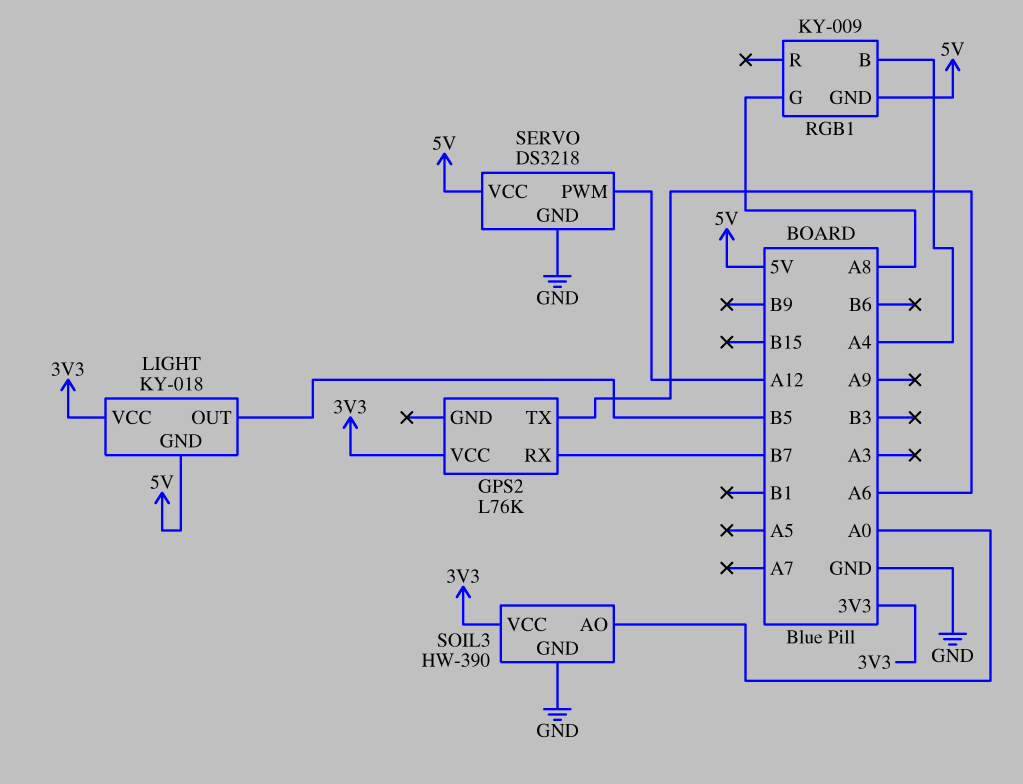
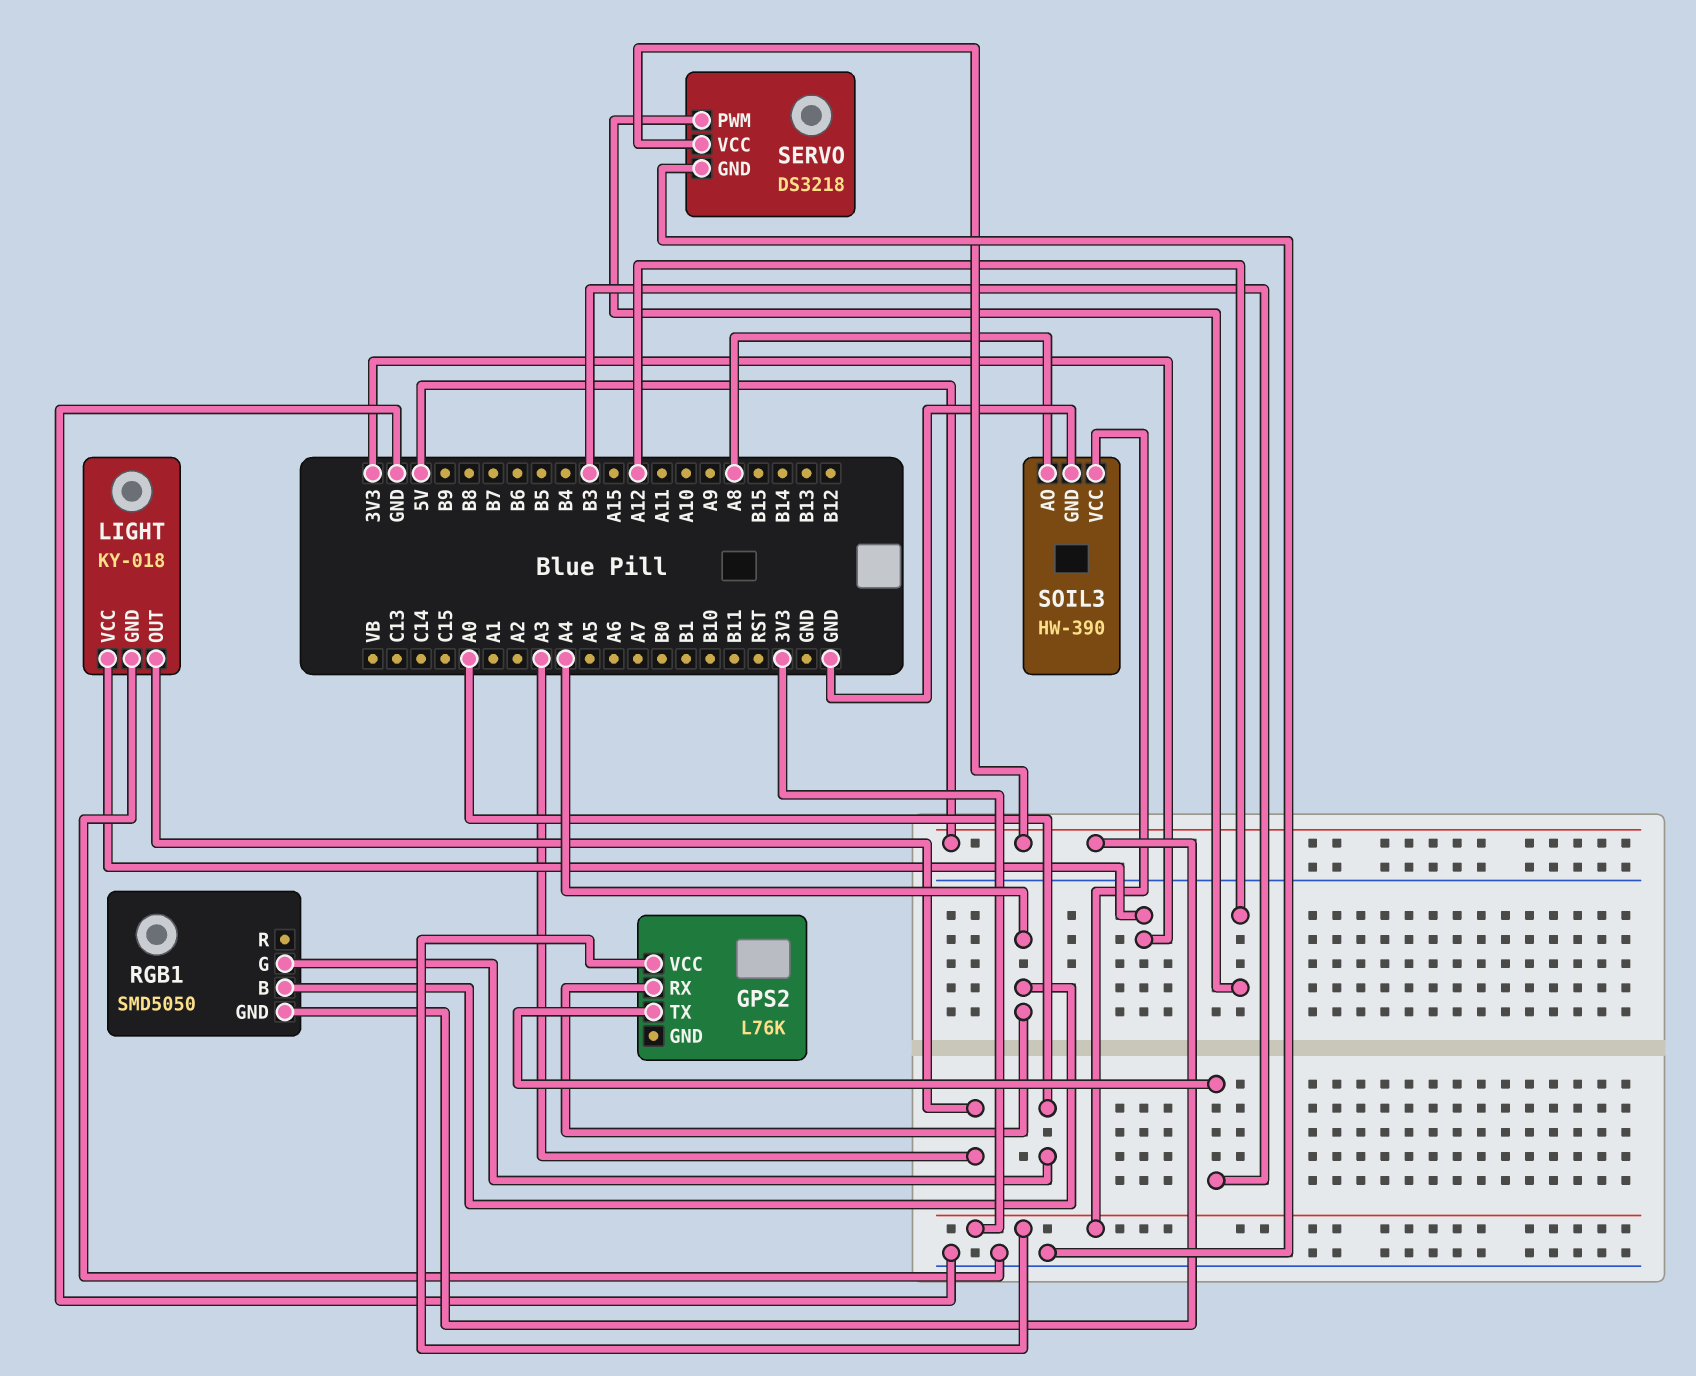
GPS2 pin RX: B7 -> A4
GPS2 pin TX: A6 -> B3
LIGHT pin GND: 5V -> GND
LIGHT pin OUT: B5 -> A3
RGB1: KY-009 -> SMD5050
RGB1 pin G: A8 -> A0
SOIL3 pin AO: A0 -> A8

